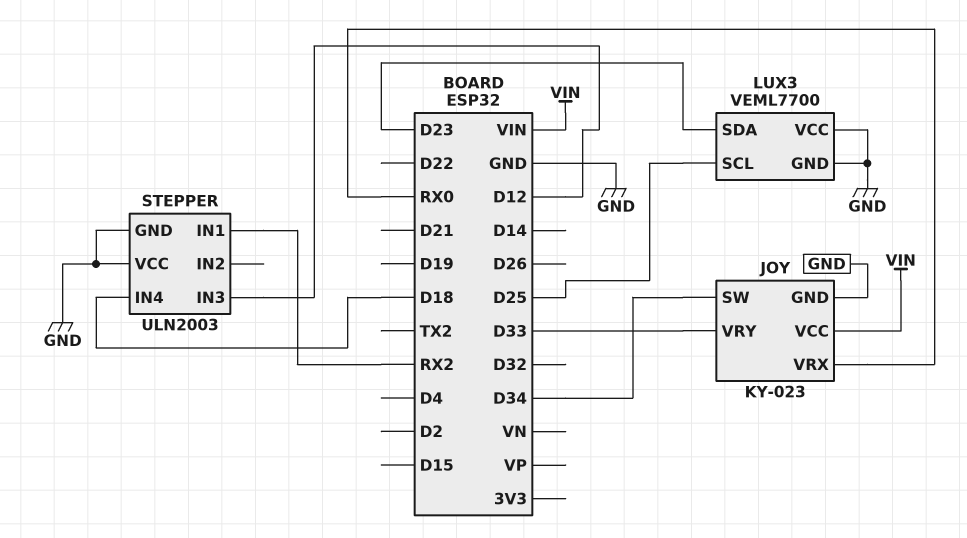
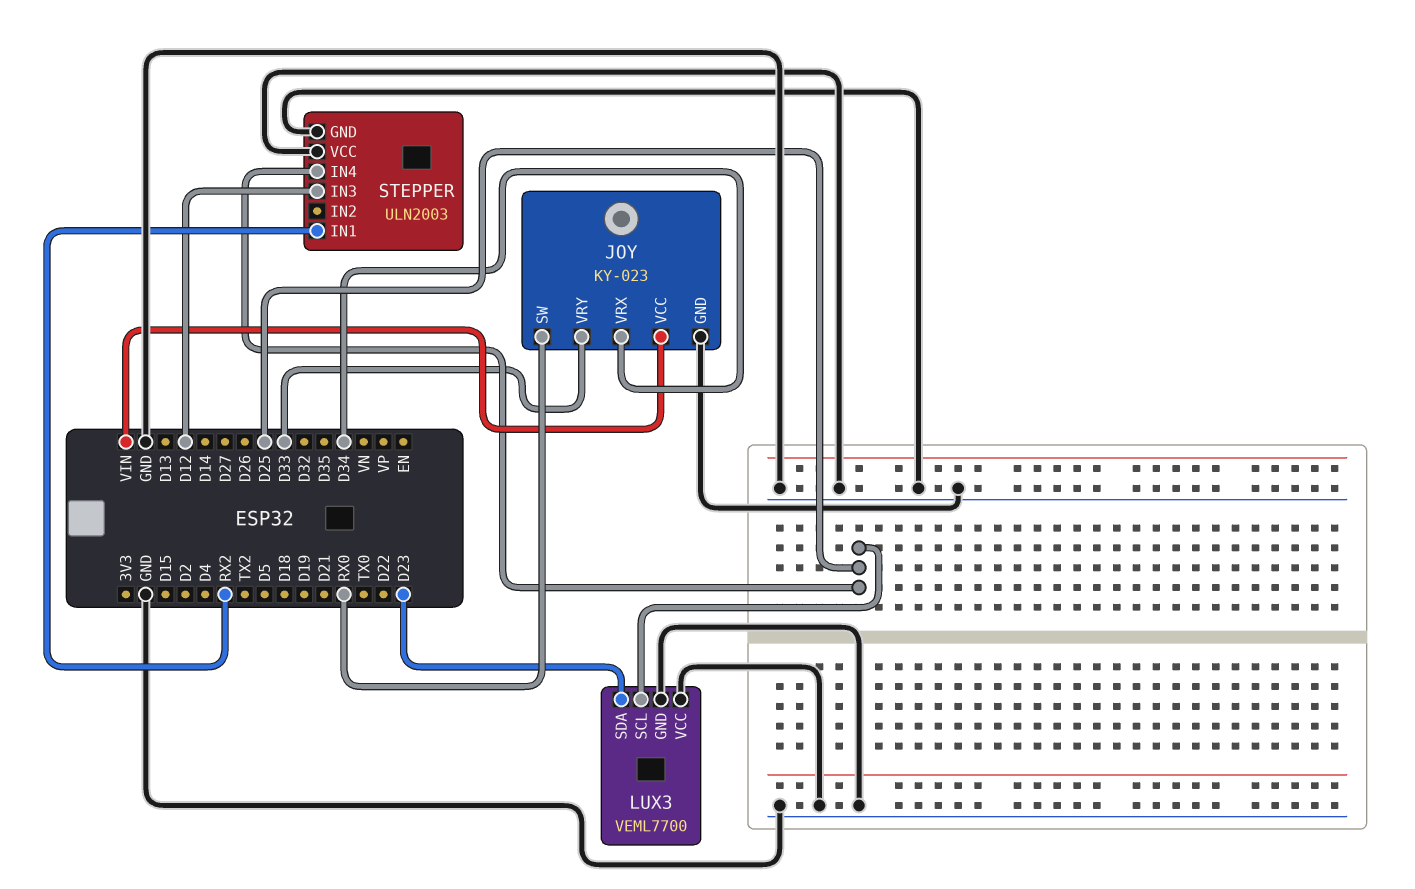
JOY pin SW: D34 -> RX0
JOY pin VRX: RX0 -> D34
STEPPER pin IN4: D18 -> D25

